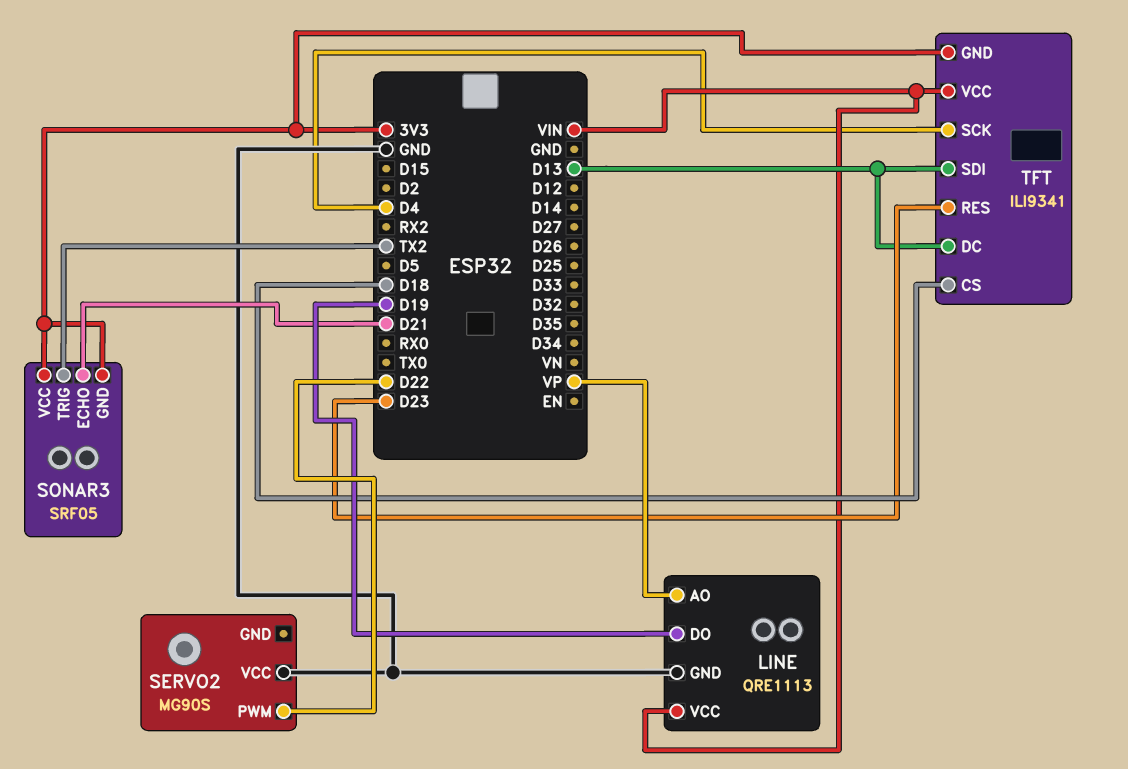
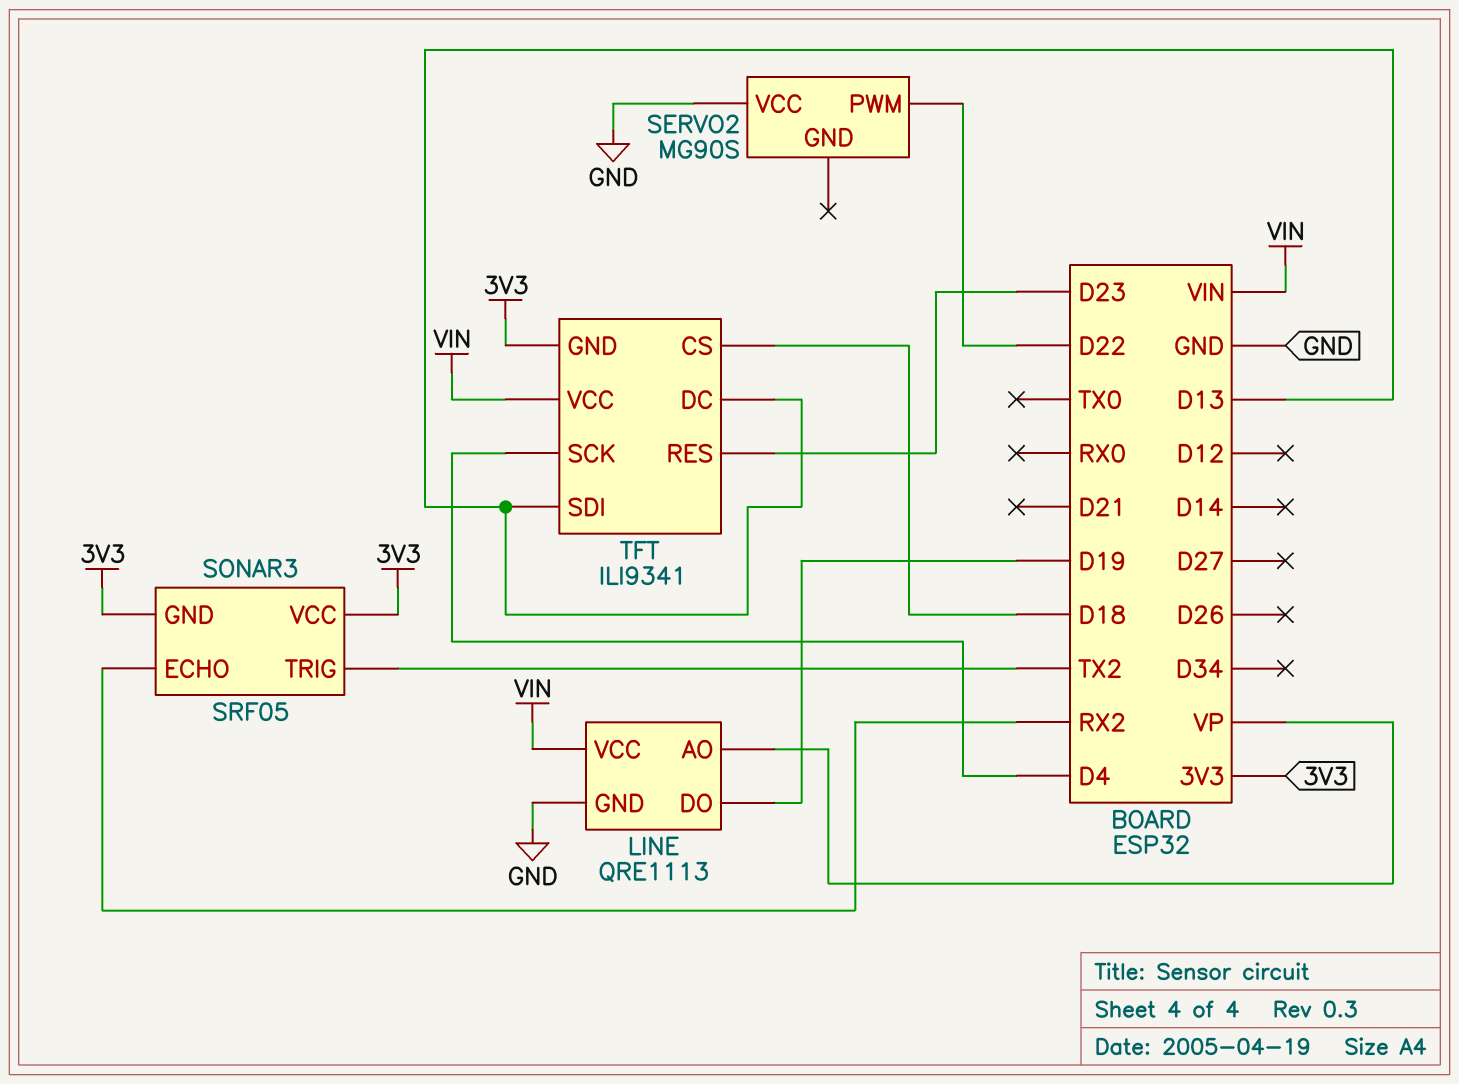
SONAR3 pin ECHO: D21 -> RX2

